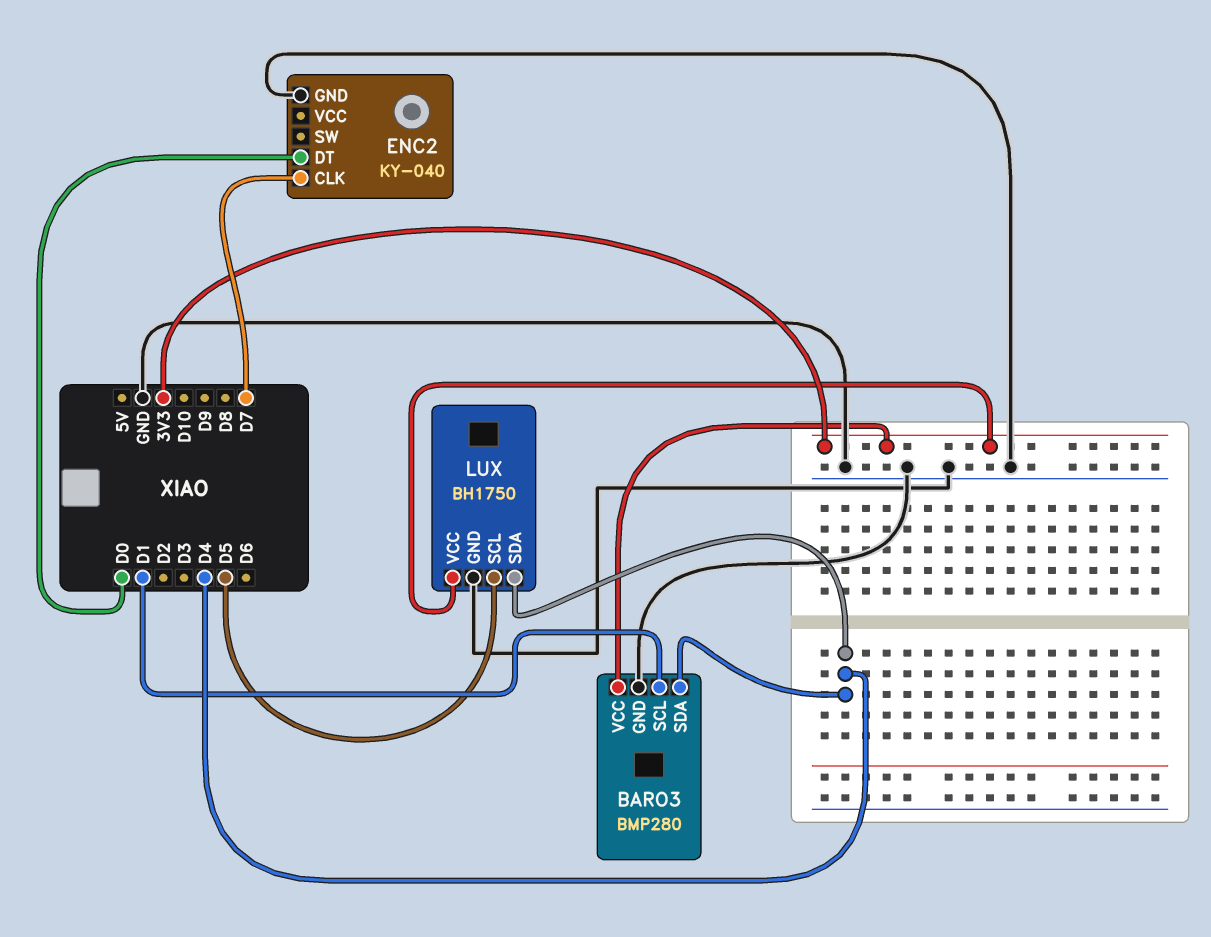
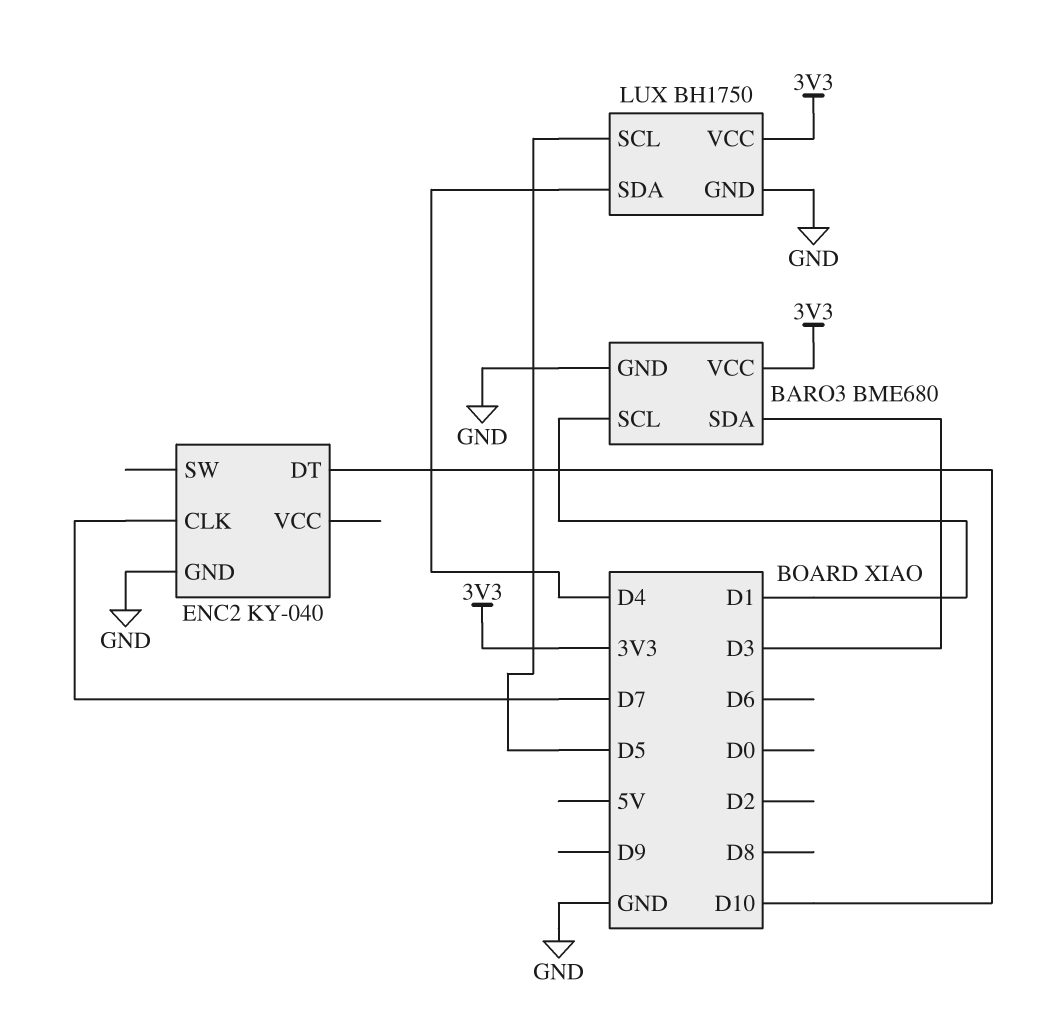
BARO3: BMP280 -> BME680
BARO3 pin SDA: D4 -> D3
ENC2 pin DT: D0 -> D10

